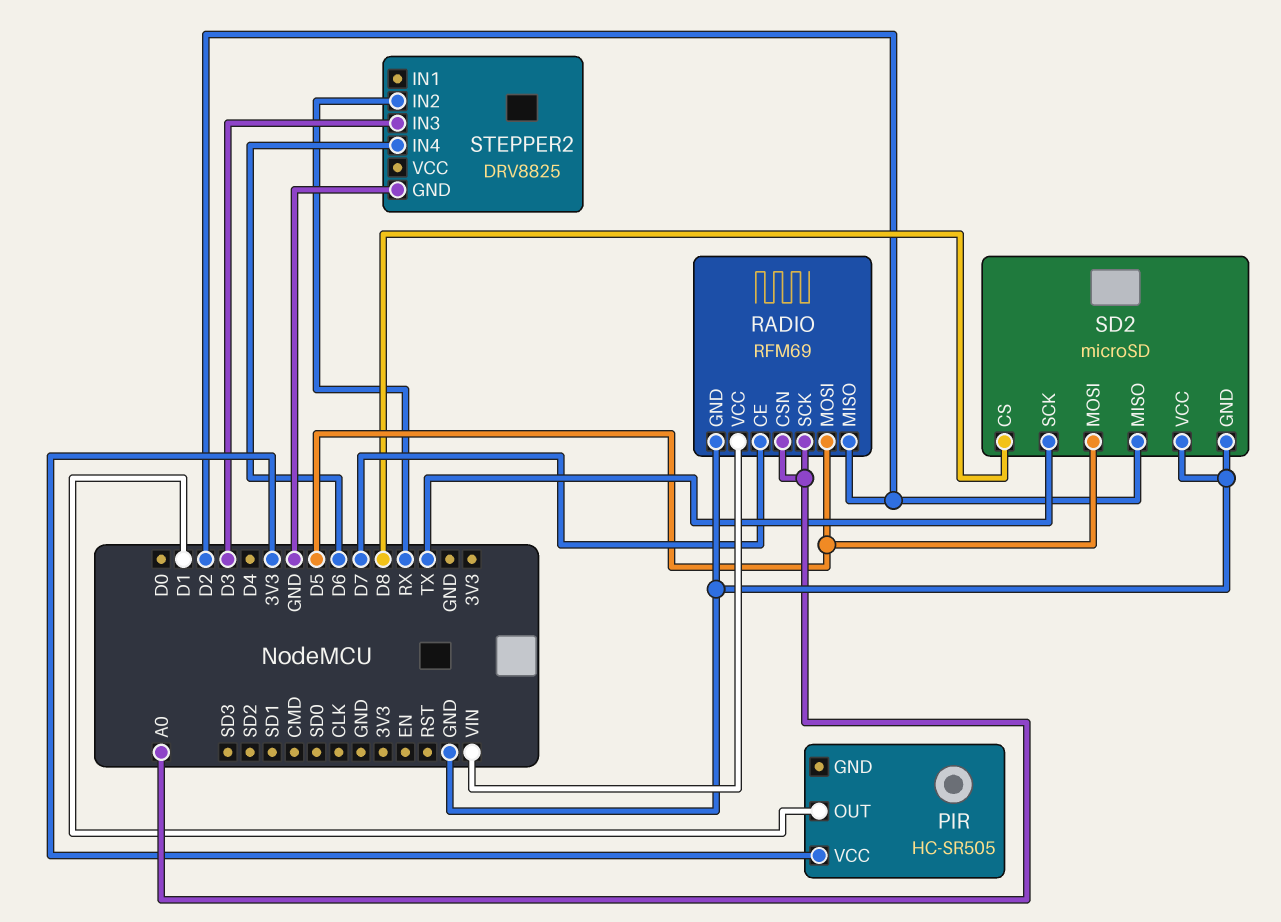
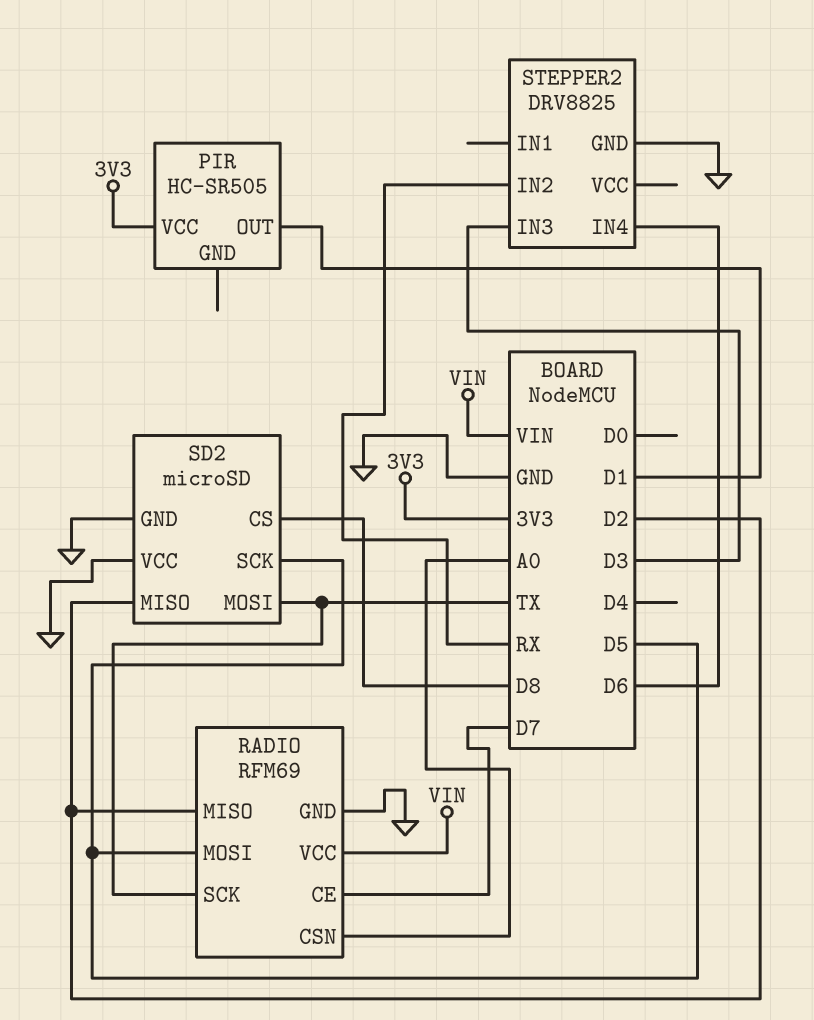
RADIO pin SCK: A0 -> TX
SD2 pin MOSI: D5 -> TX
SD2 pin SCK: TX -> D5

